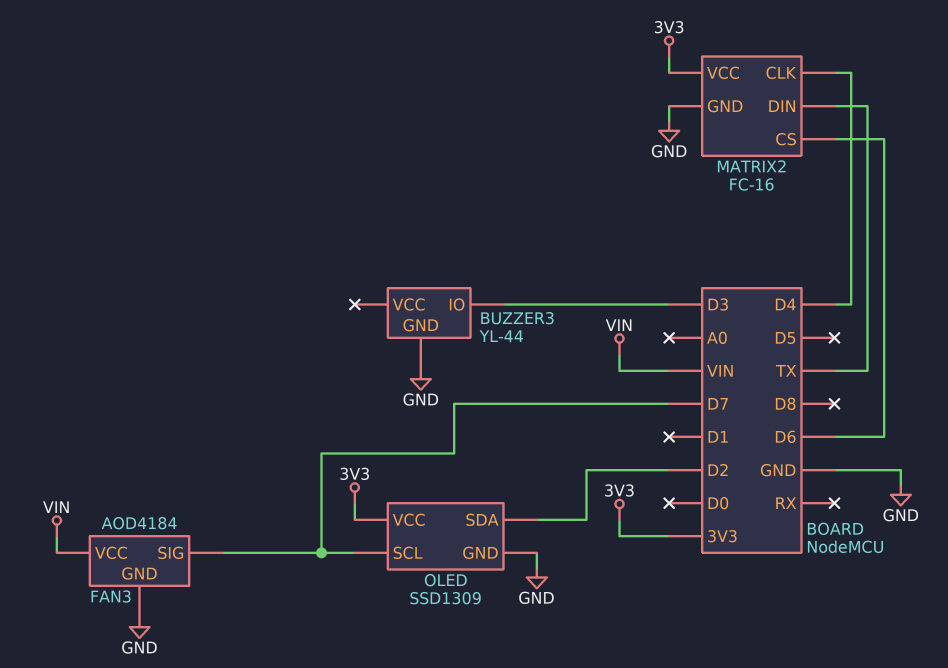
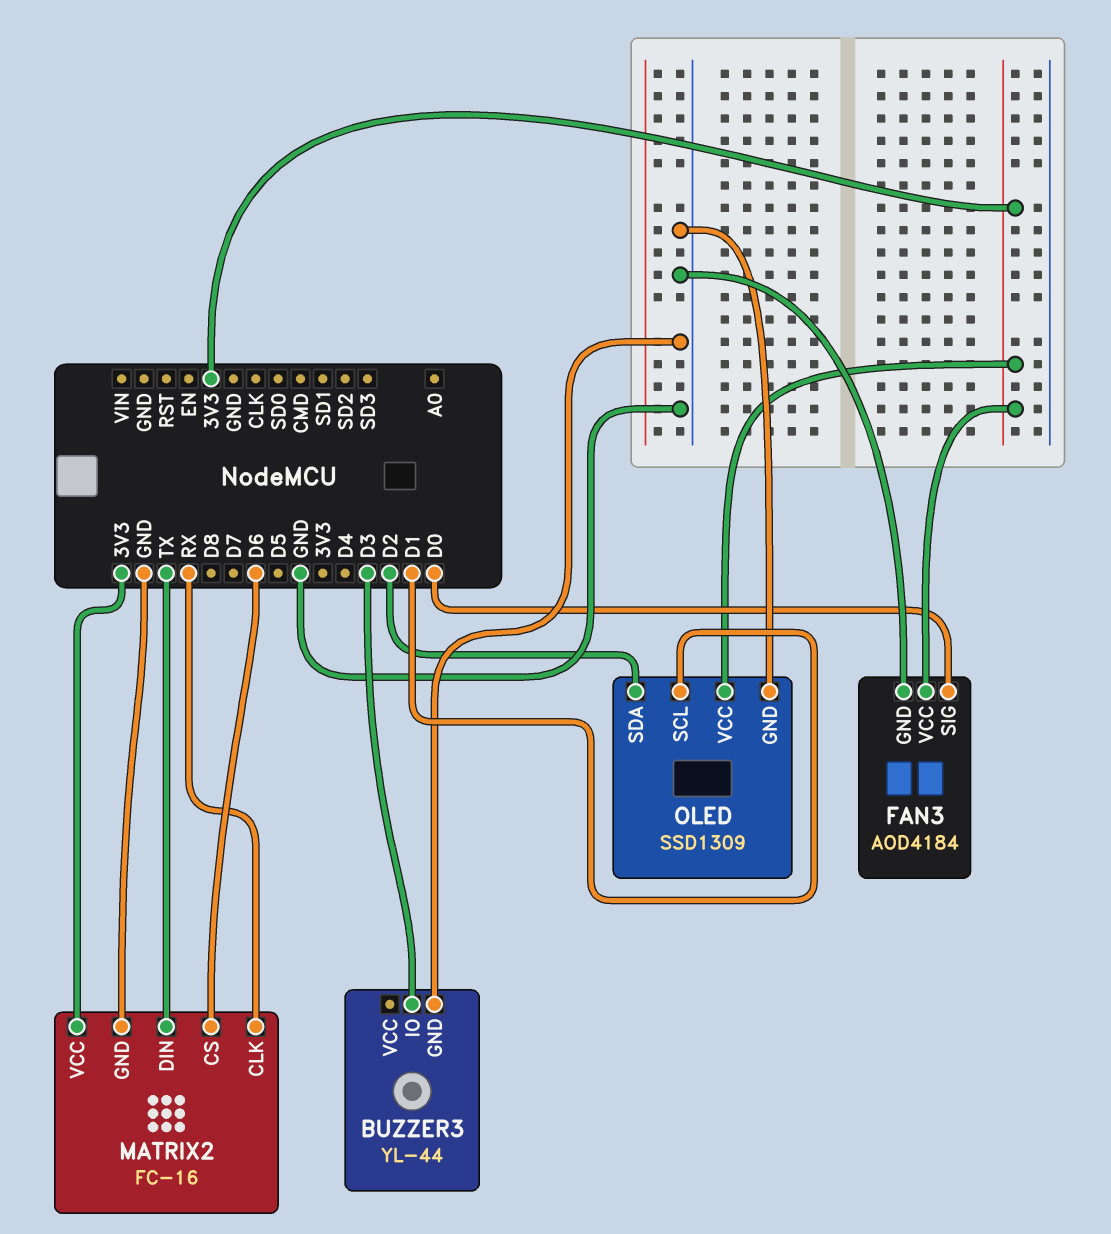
FAN3 pin SIG: D7 -> D0
FAN3 pin VCC: VIN -> 3V3
MATRIX2 pin CLK: D4 -> RX
OLED pin SCL: D7 -> D1

